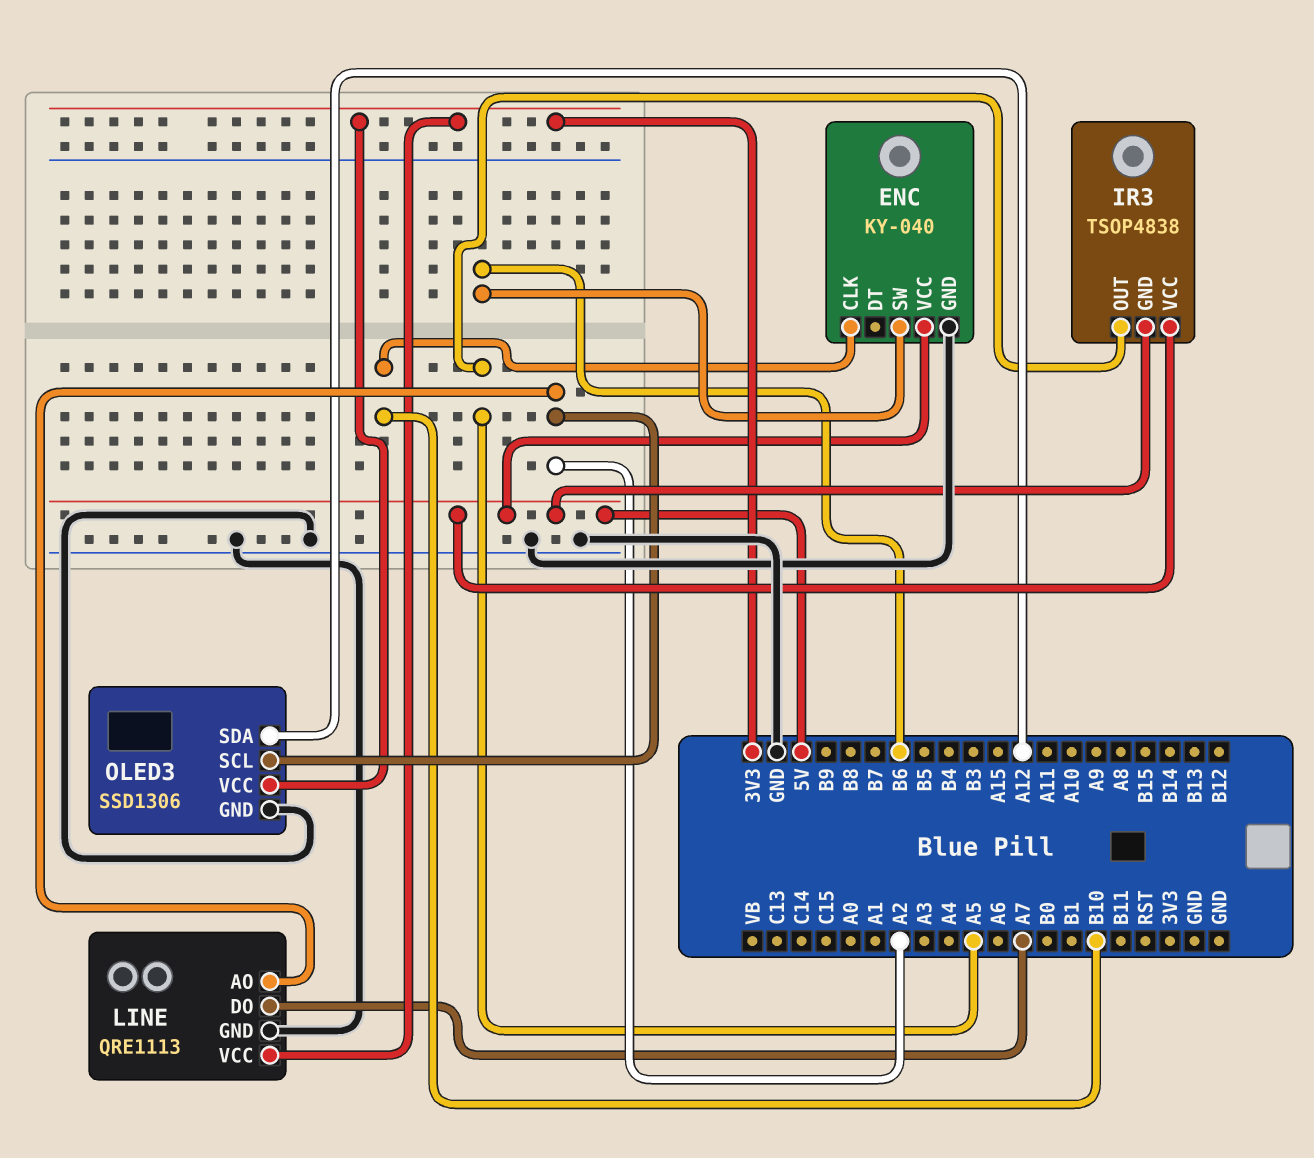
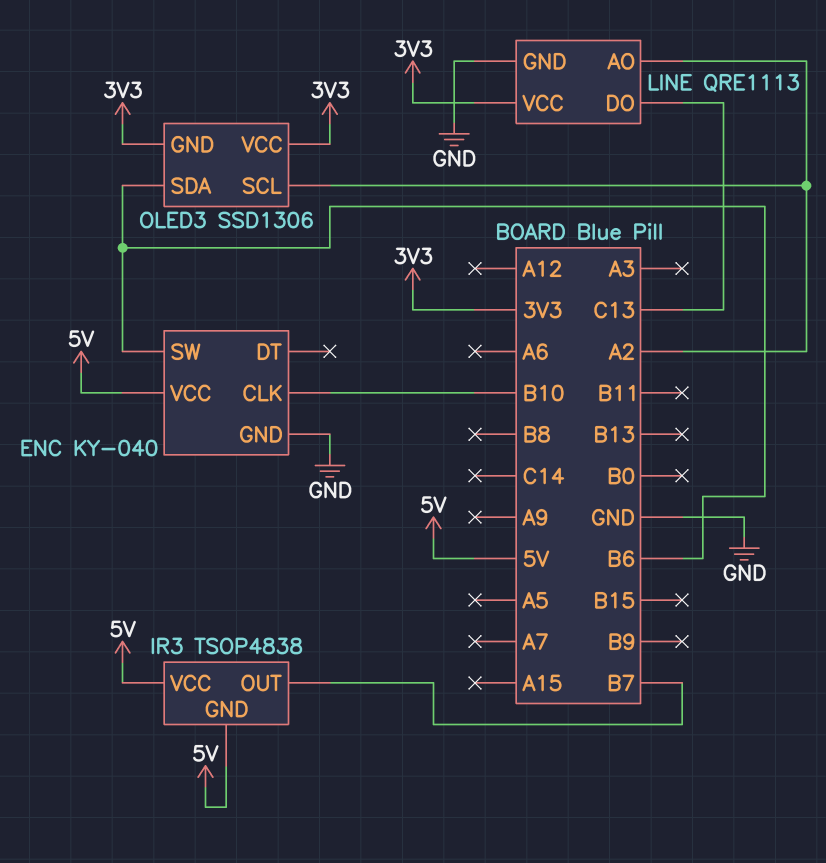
IR3 pin OUT: A5 -> B7
LINE pin DO: A7 -> C13
OLED3 pin GND: GND -> 3V3
OLED3 pin SDA: A12 -> B6

